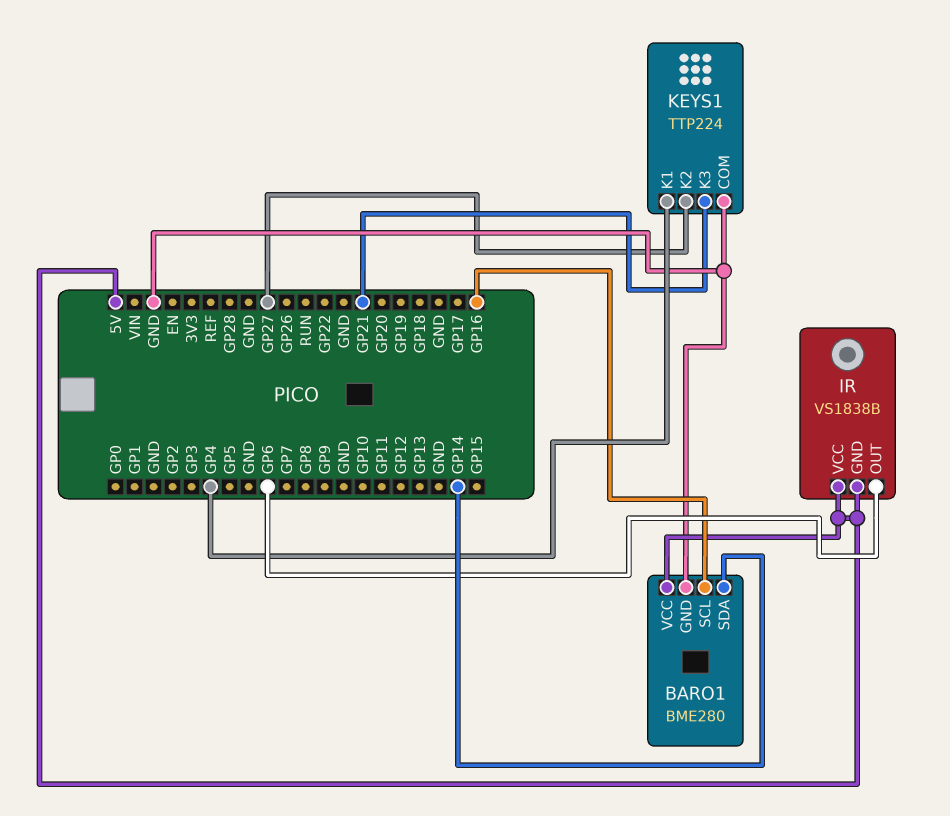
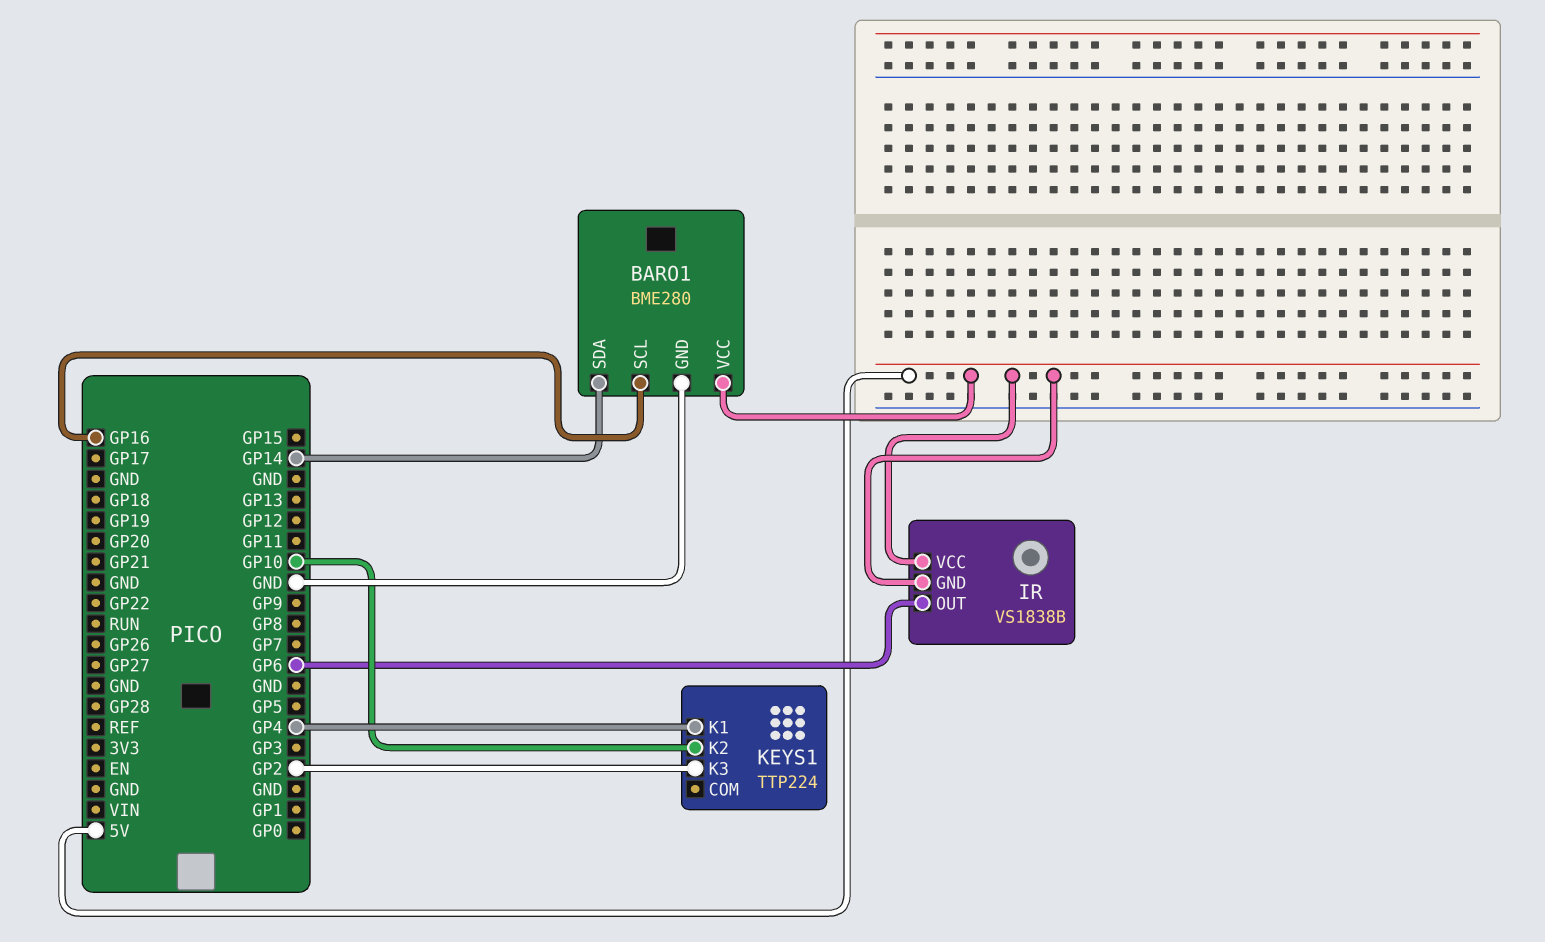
KEYS1 pin COM: GND -> none
KEYS1 pin K2: GP27 -> GP10
KEYS1 pin K3: GP21 -> GP2

